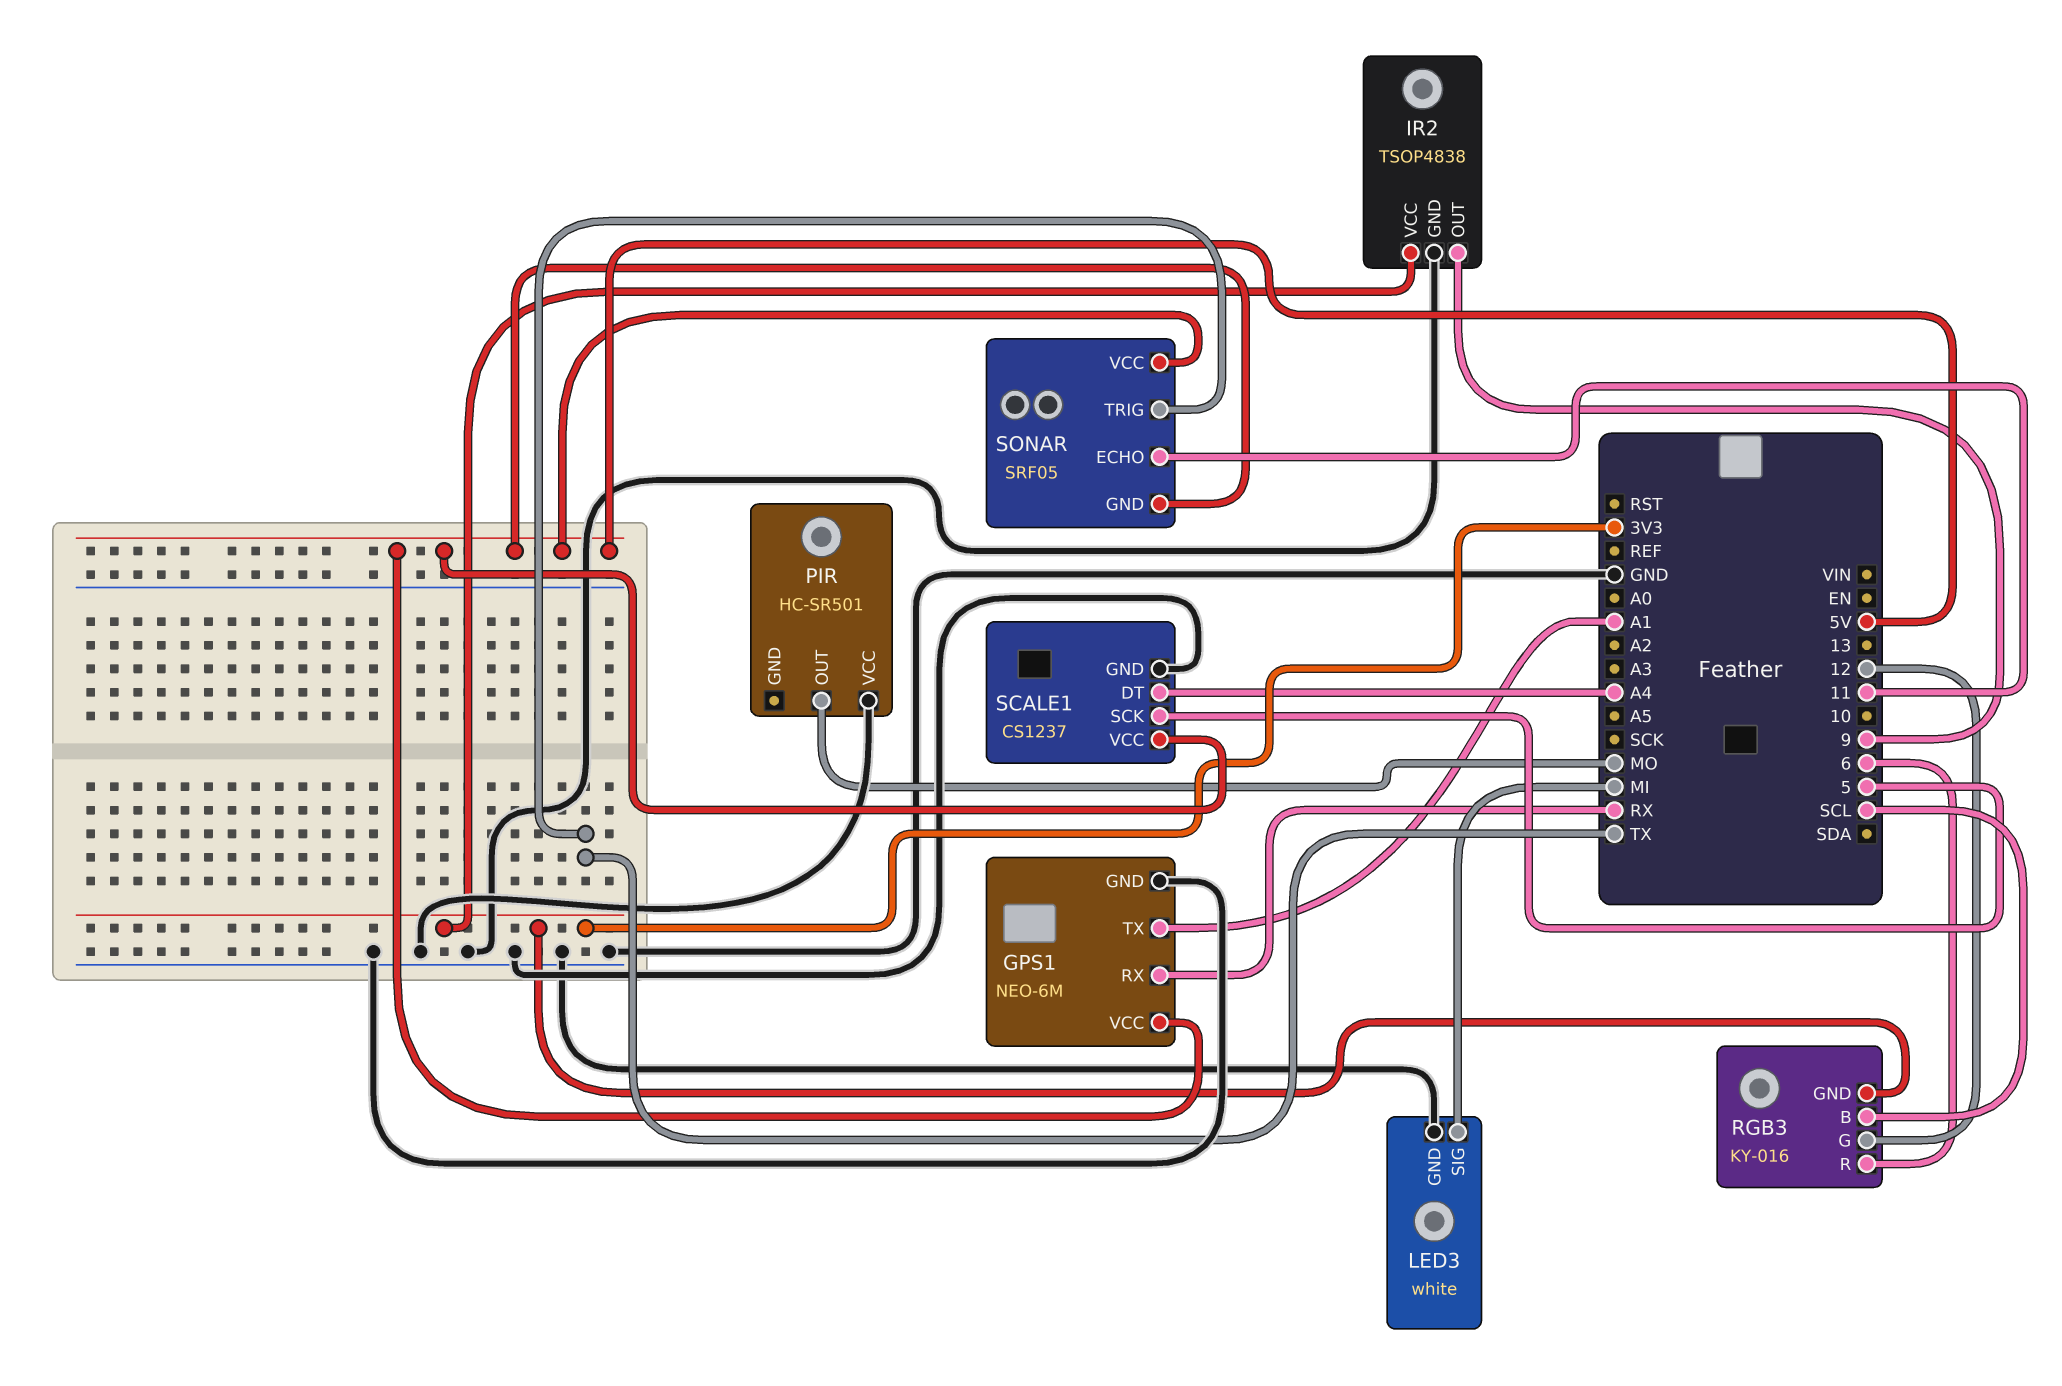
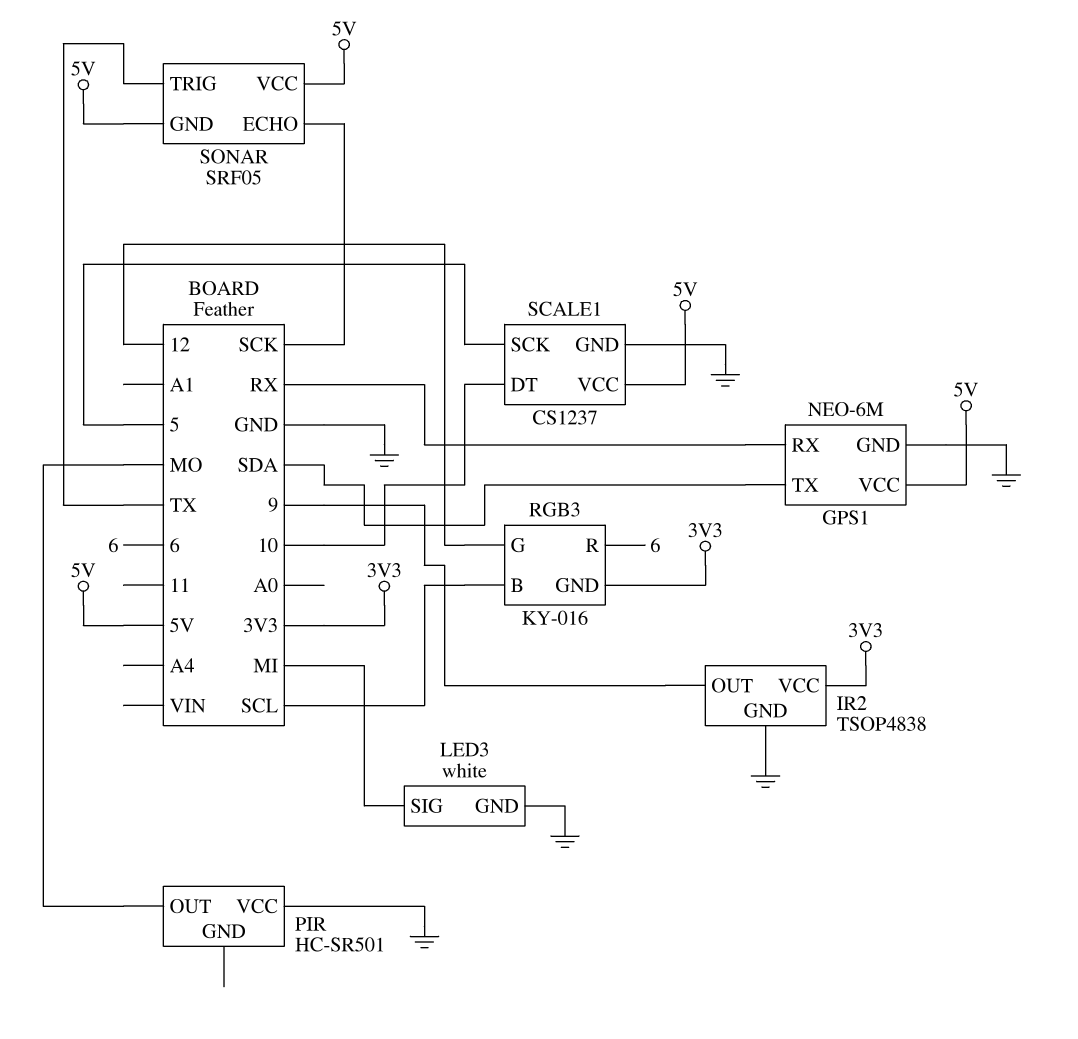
GPS1 pin TX: A1 -> SDA
SCALE1 pin DT: A4 -> 10
SONAR pin ECHO: 11 -> SCK

